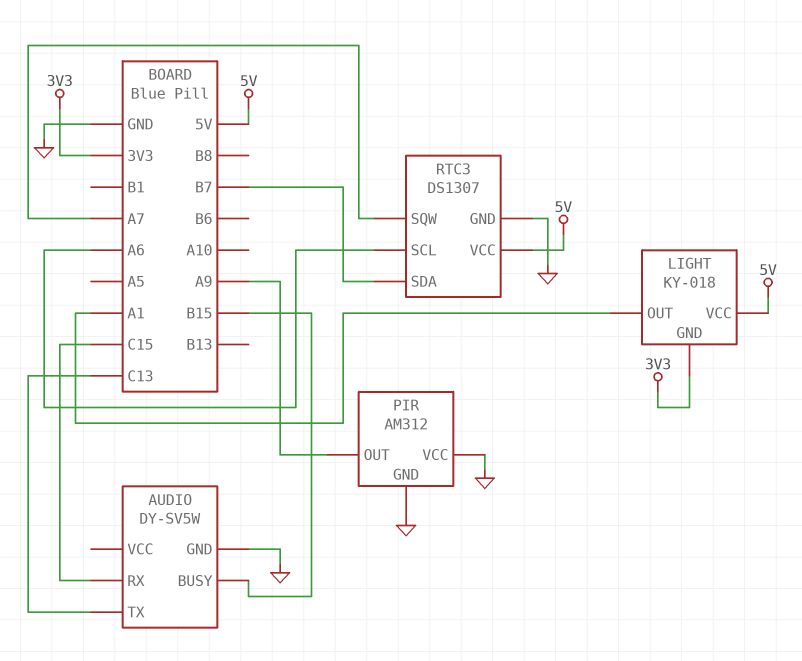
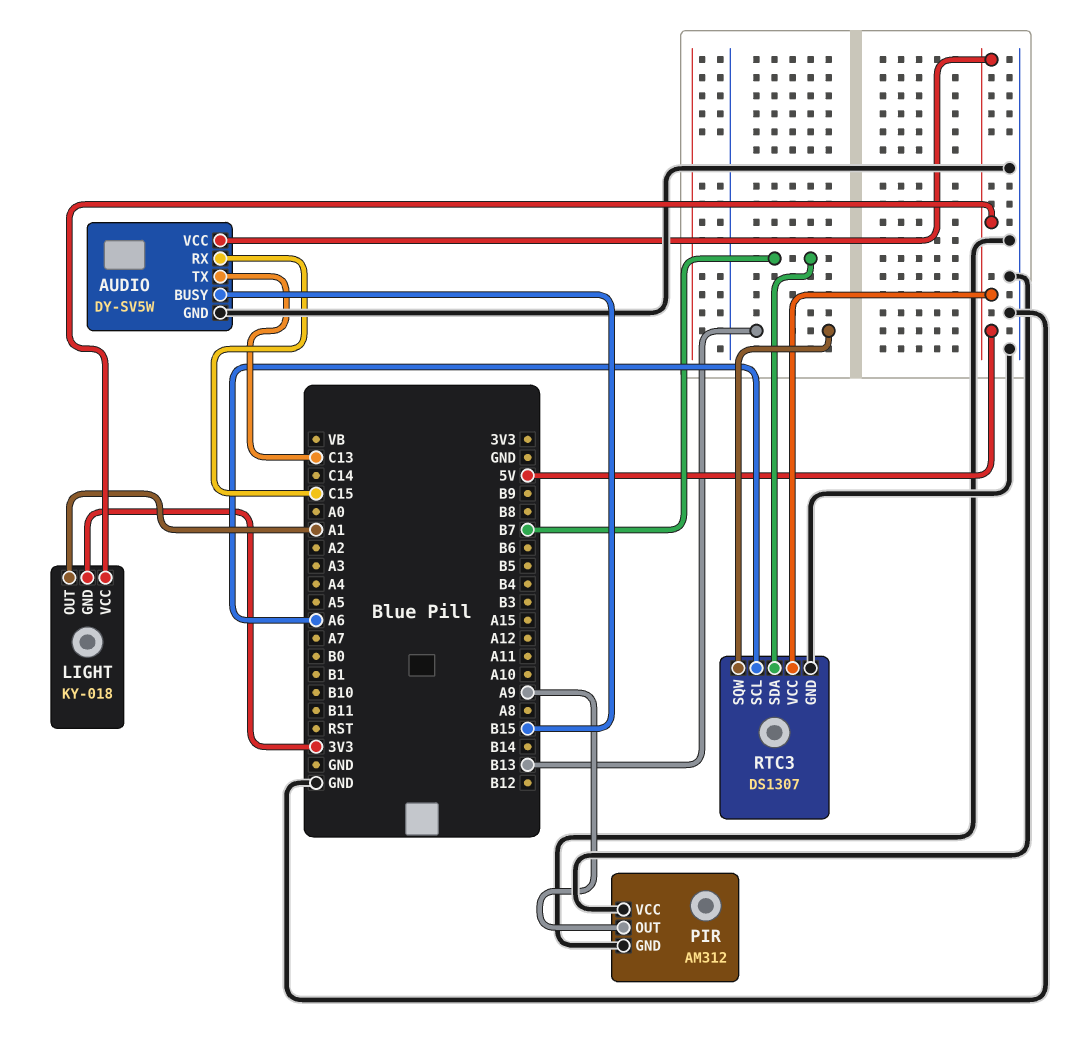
AUDIO pin VCC: none -> 5V
RTC3 pin SQW: A7 -> B13

